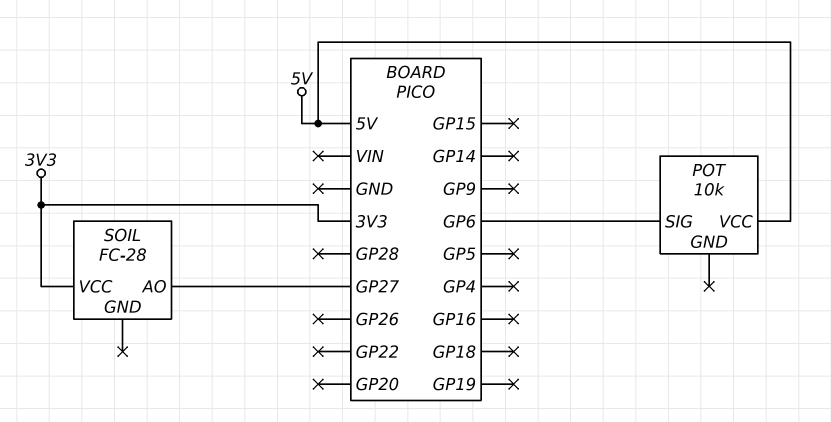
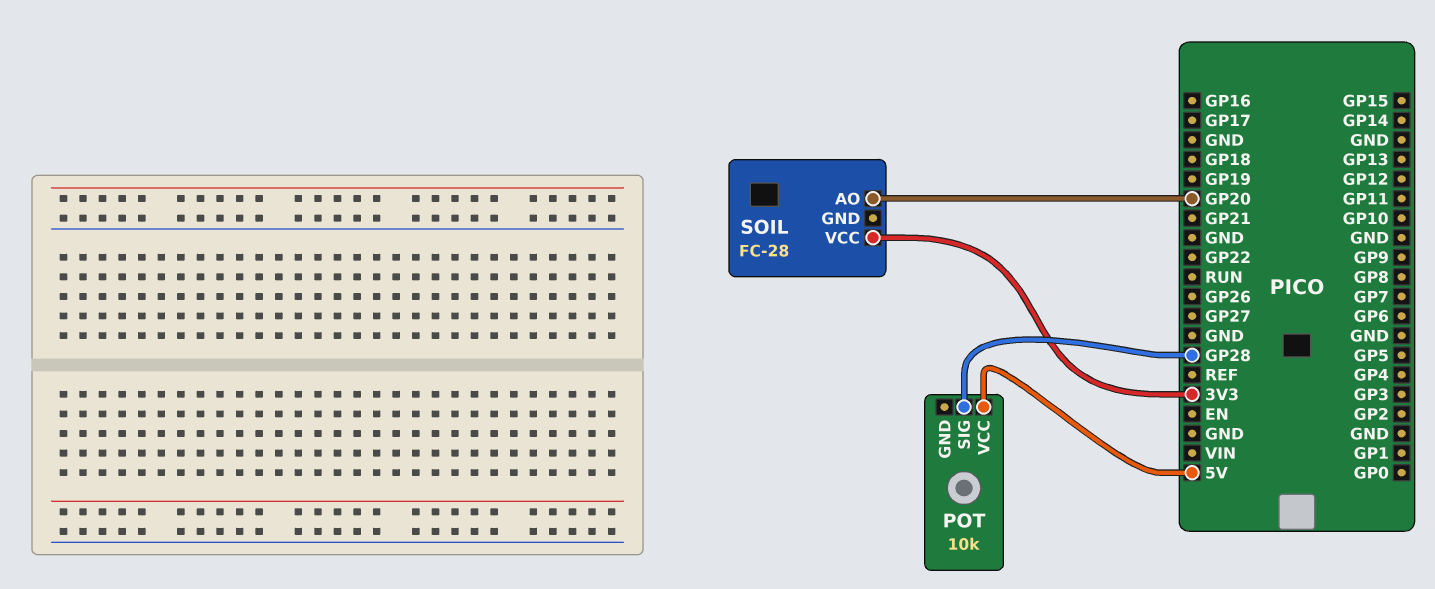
POT pin SIG: GP6 -> GP28
SOIL pin AO: GP27 -> GP20

